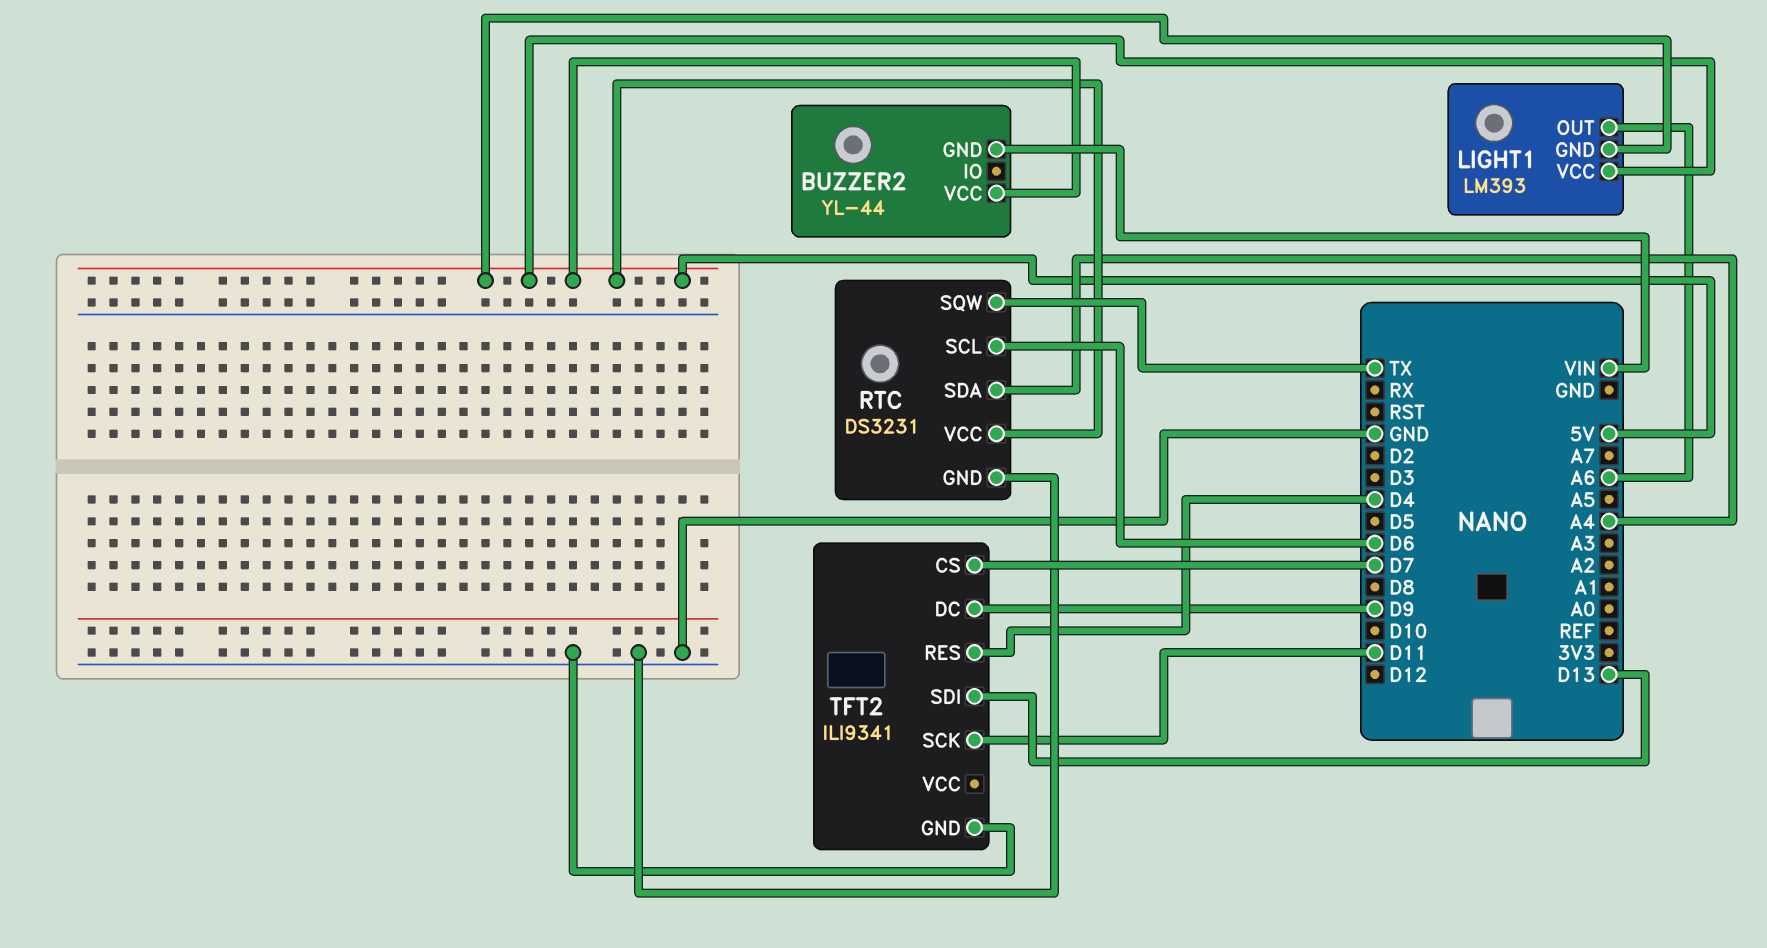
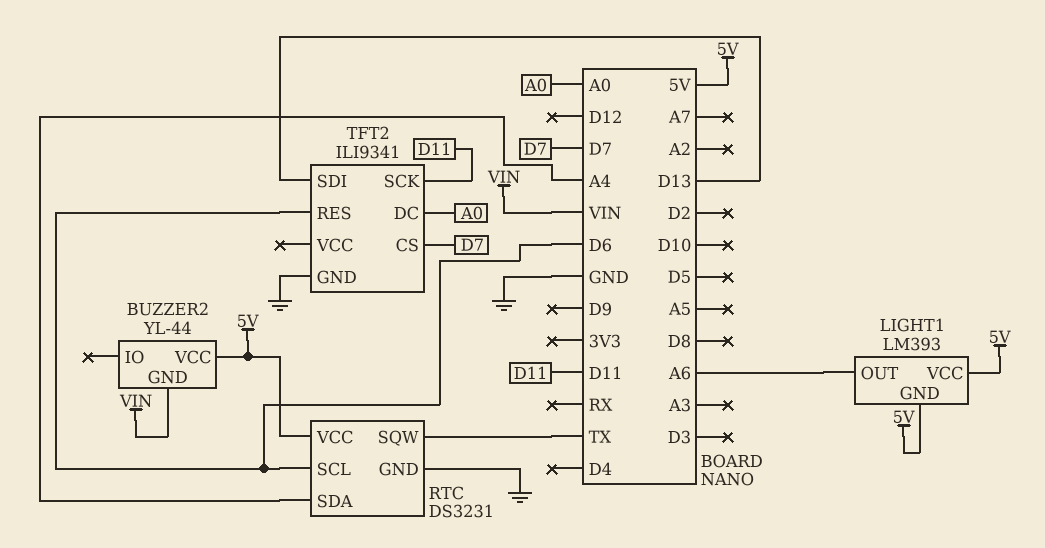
TFT2 pin DC: D9 -> A0
TFT2 pin RES: D4 -> D6

